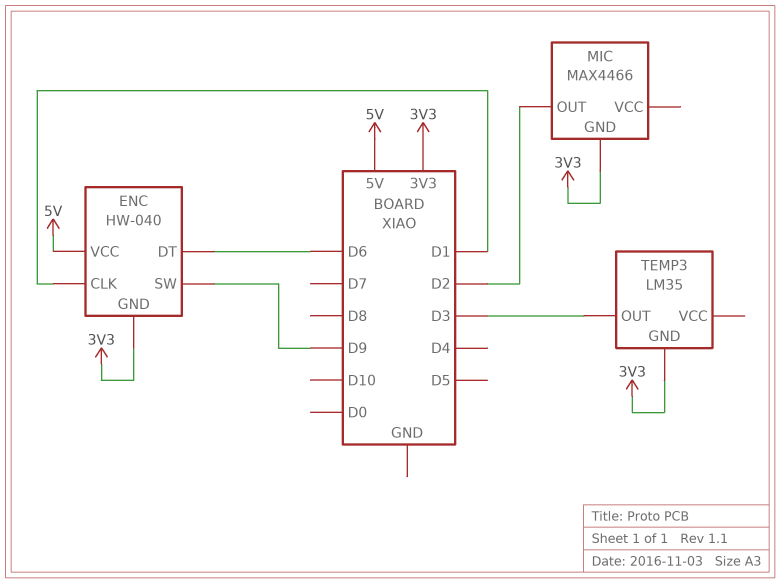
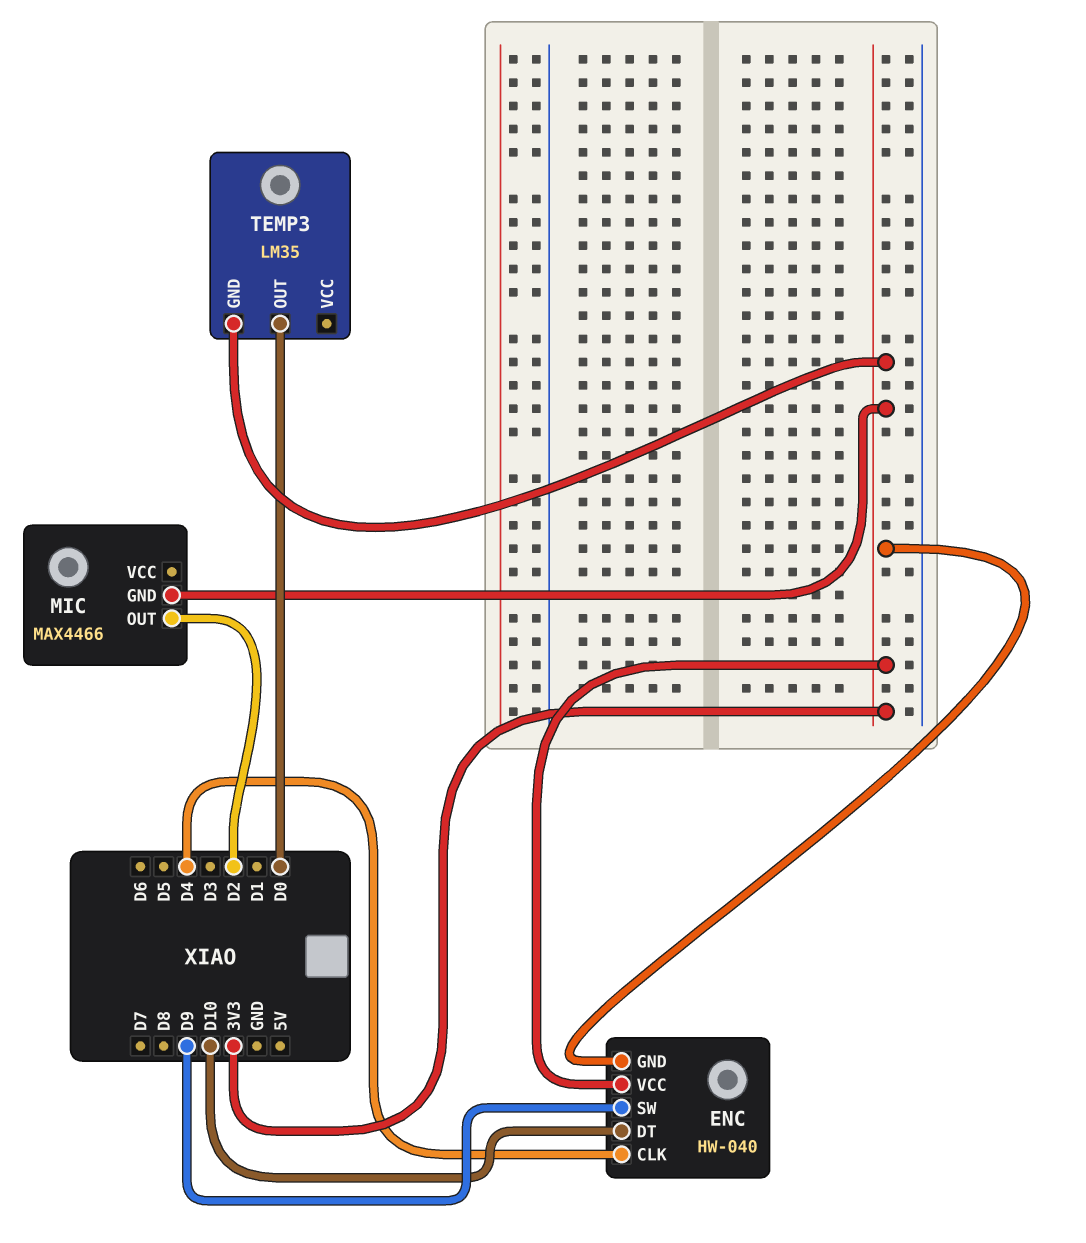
ENC pin CLK: D1 -> D4
ENC pin DT: D6 -> D10
ENC pin VCC: 5V -> 3V3
TEMP3 pin OUT: D3 -> D0

